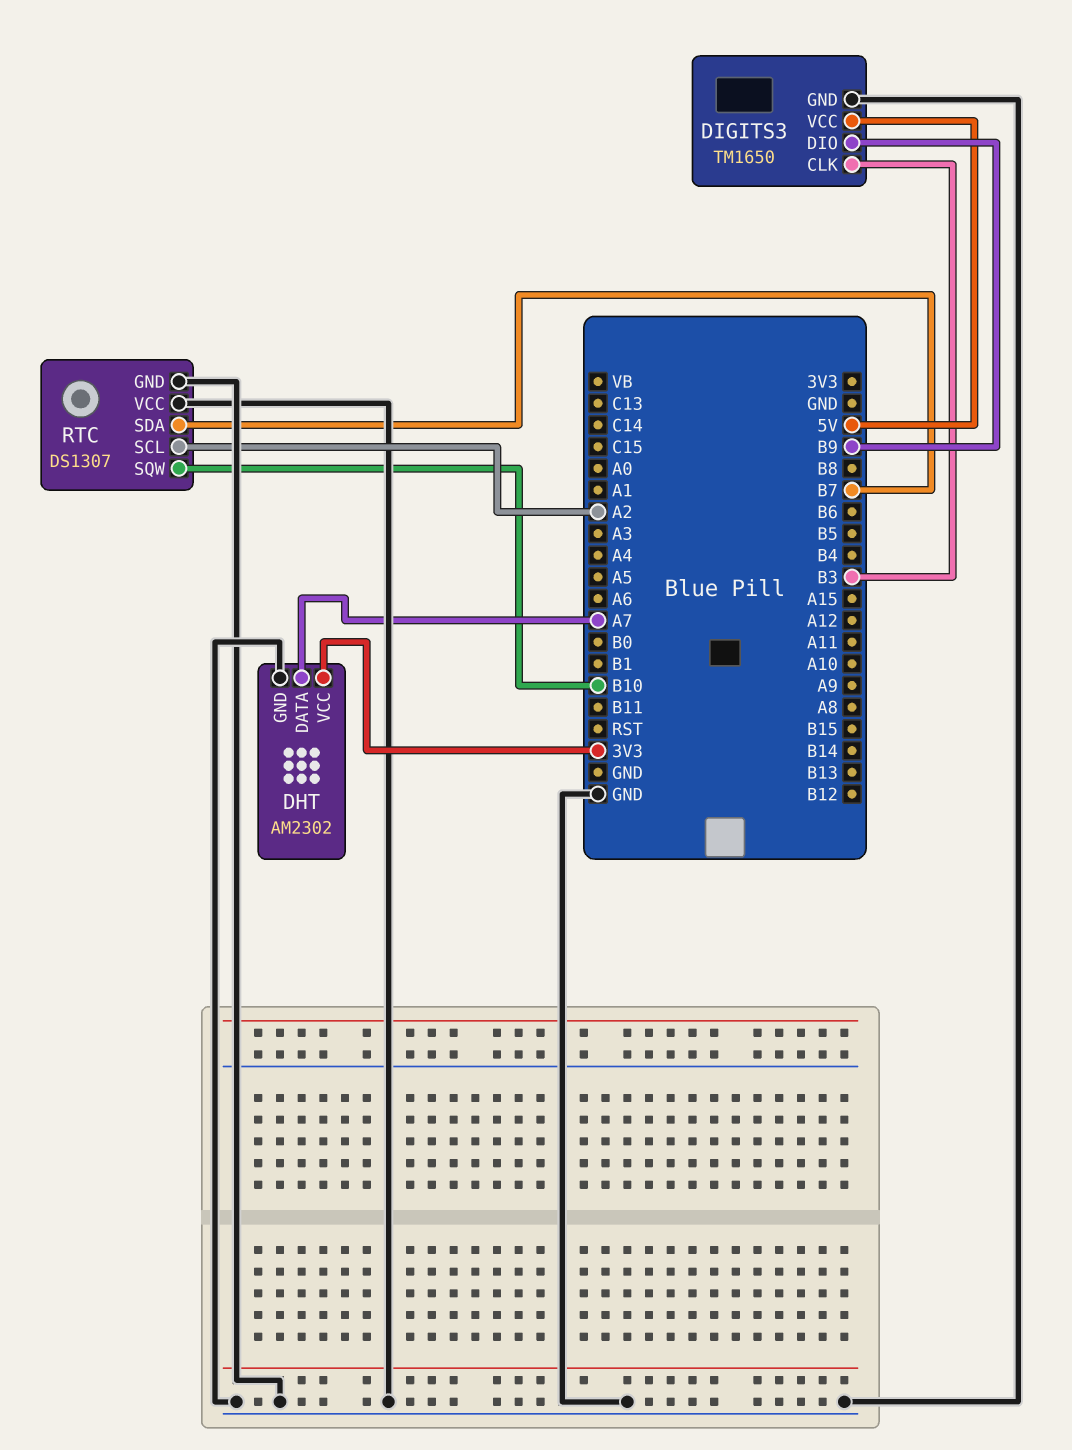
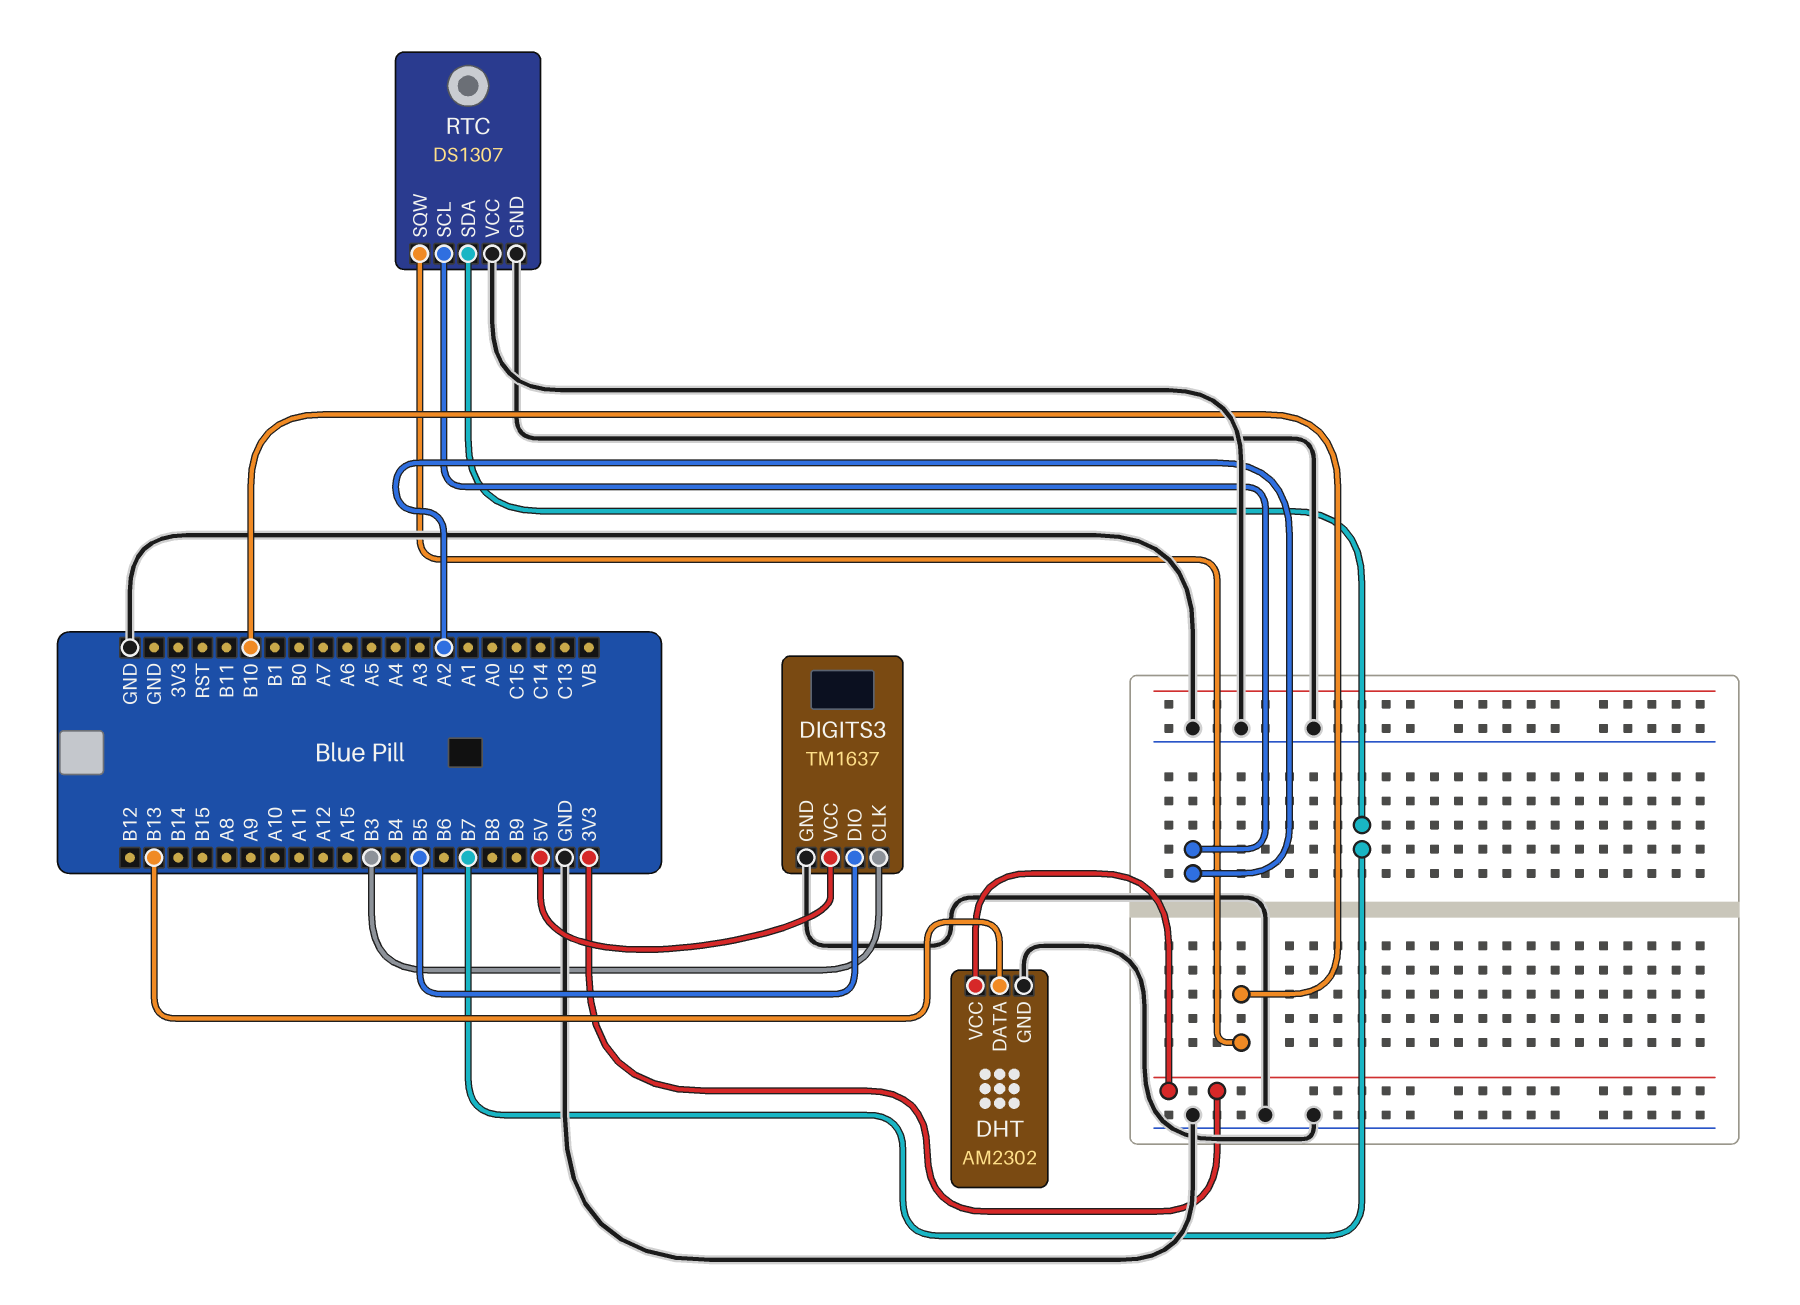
DHT pin DATA: A7 -> B13
DIGITS3: TM1650 -> TM1637
DIGITS3 pin DIO: B9 -> B5

